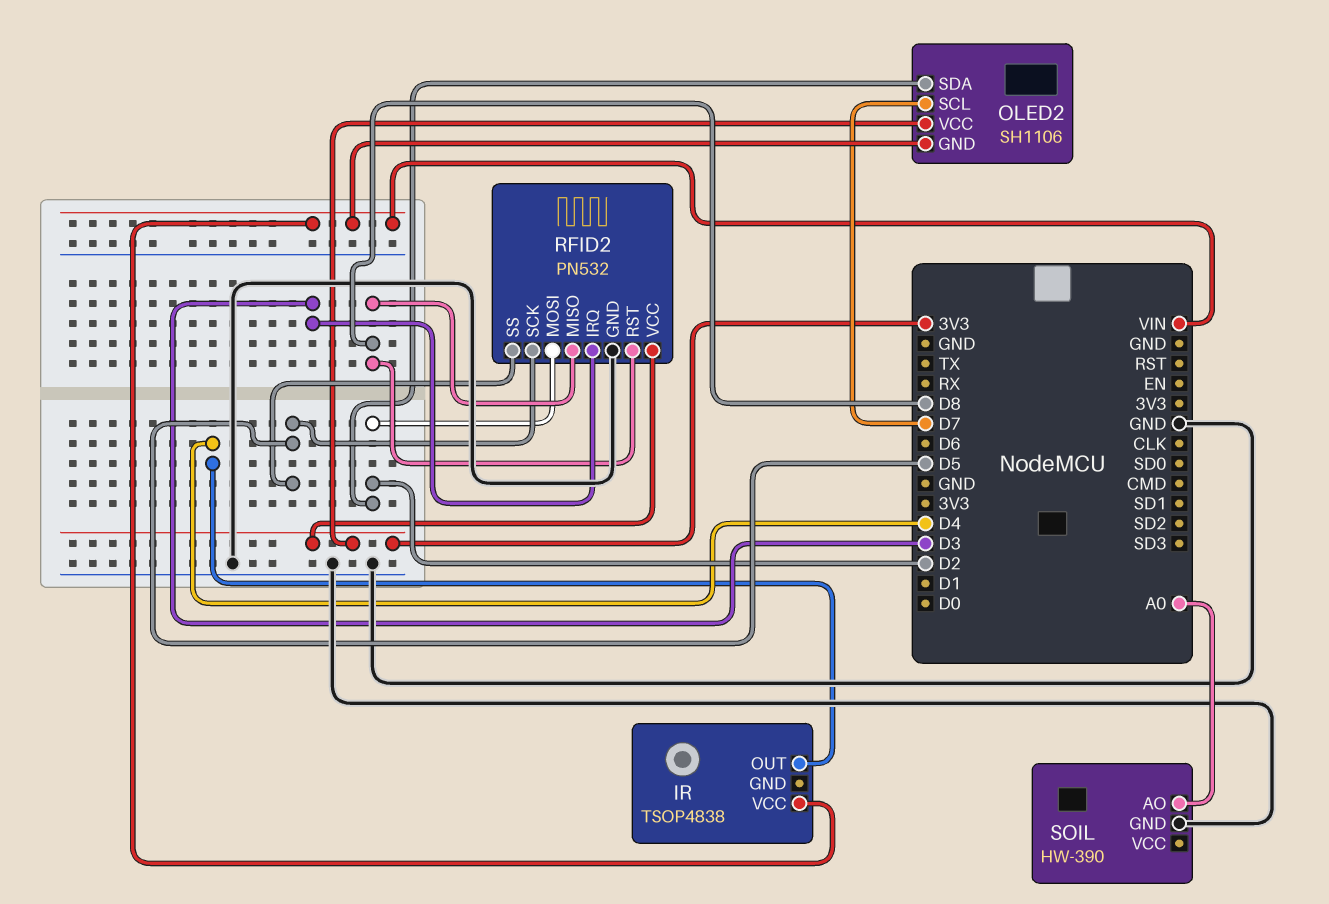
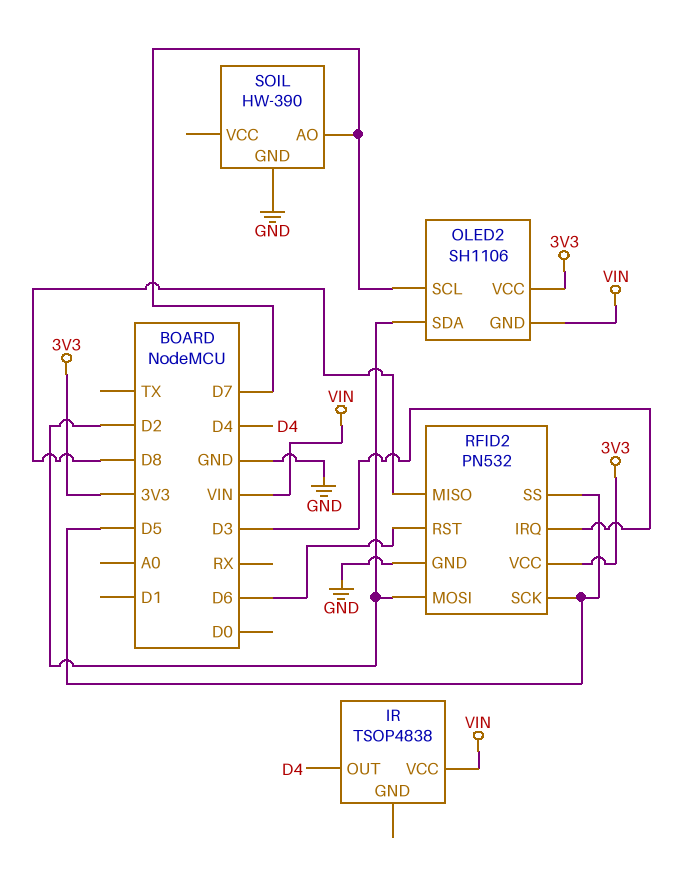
RFID2 pin RST: D8 -> D6
SOIL pin AO: A0 -> D7

